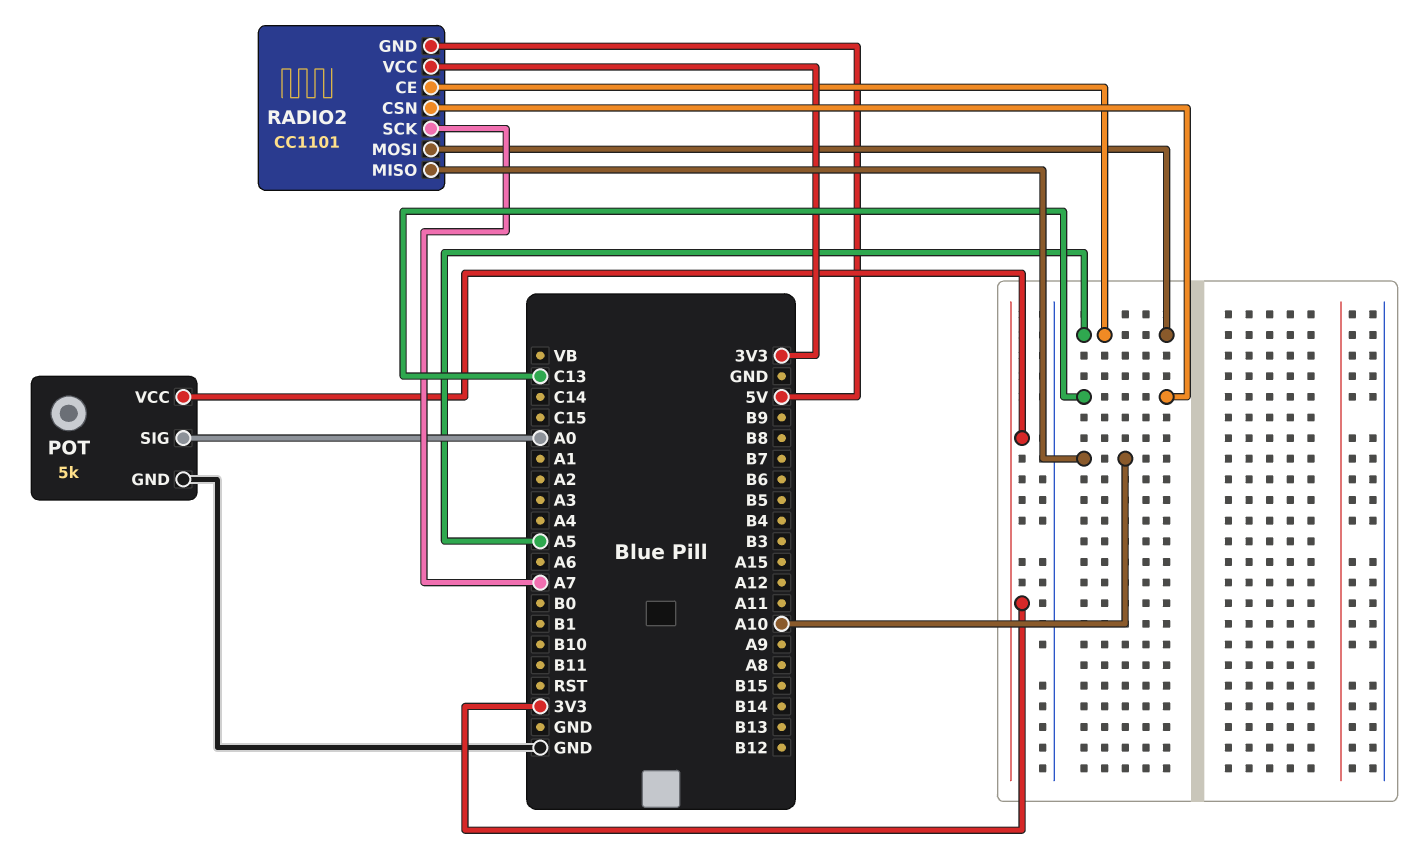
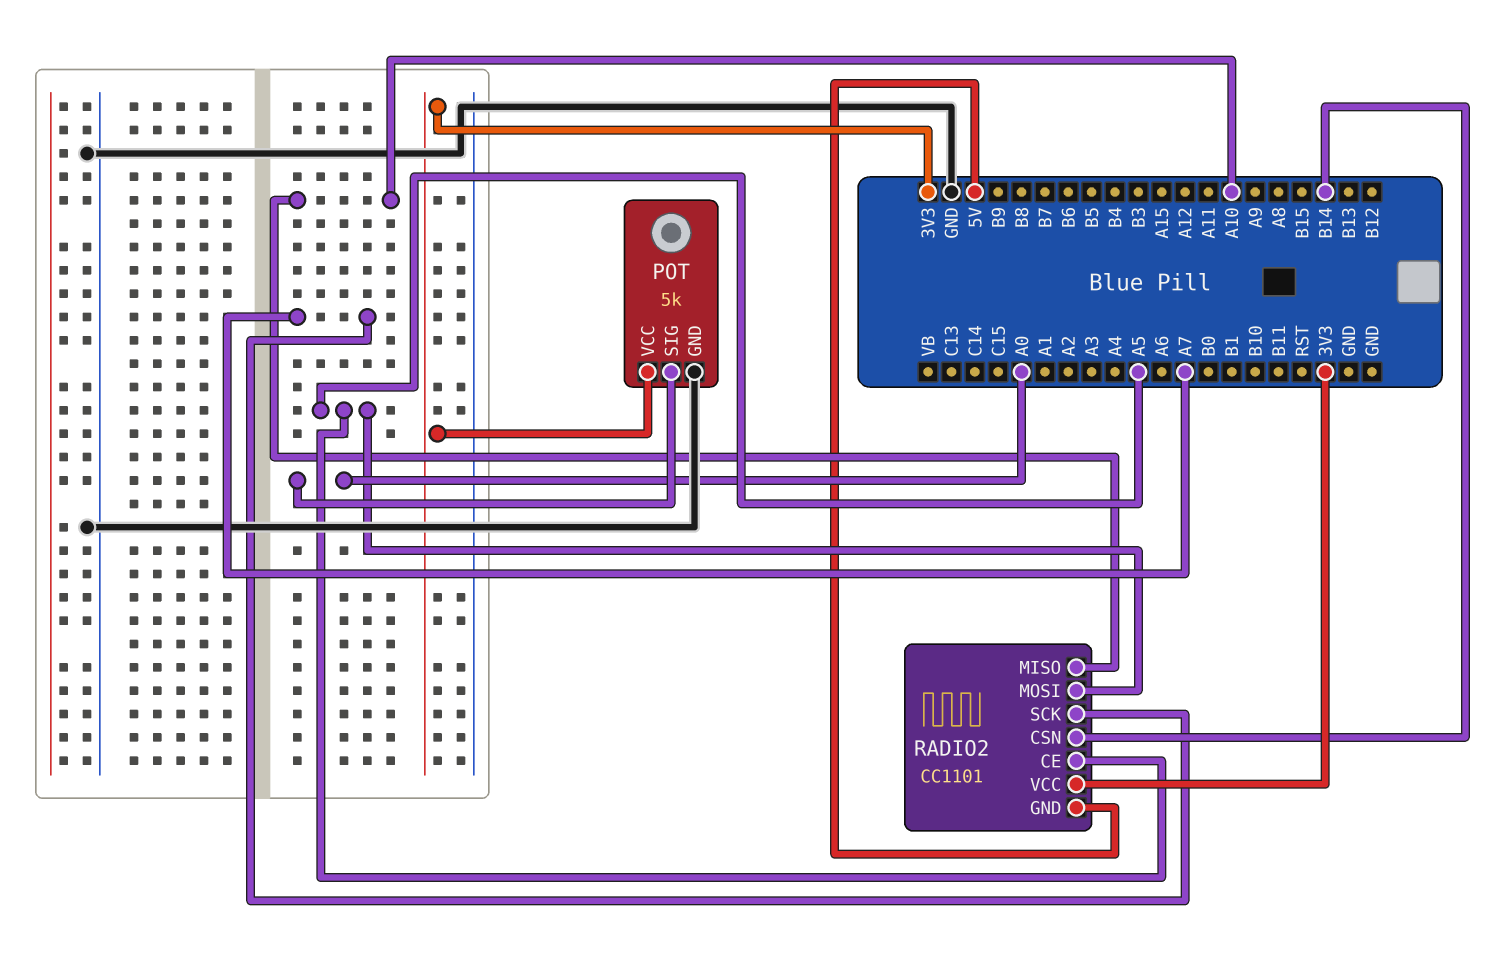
RADIO2 pin CSN: C13 -> B14

